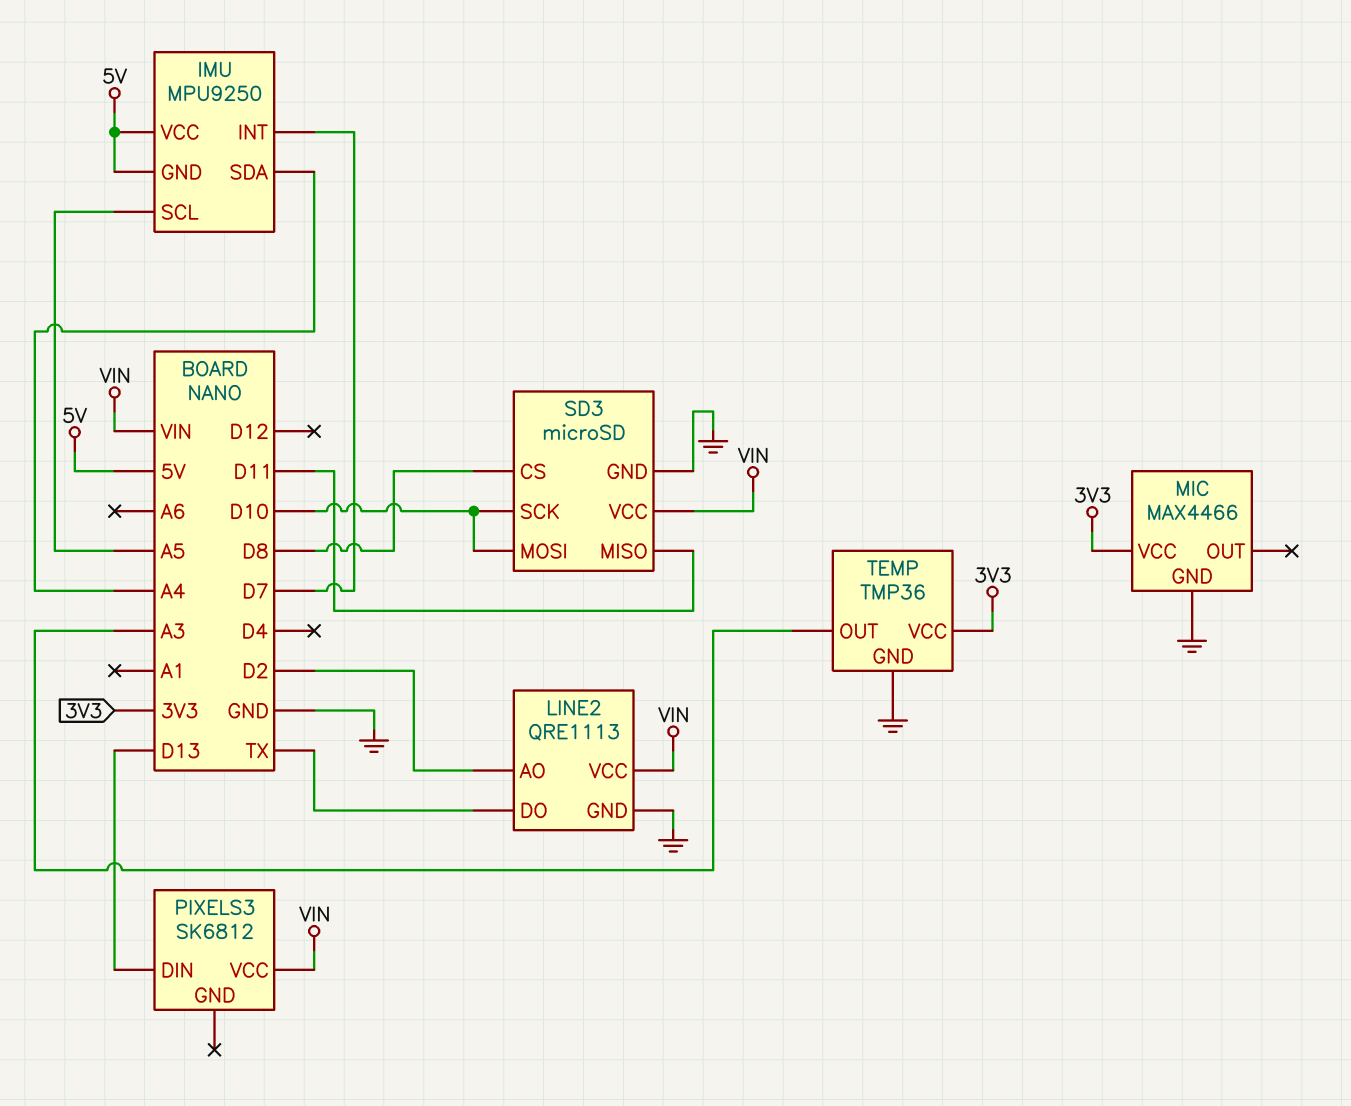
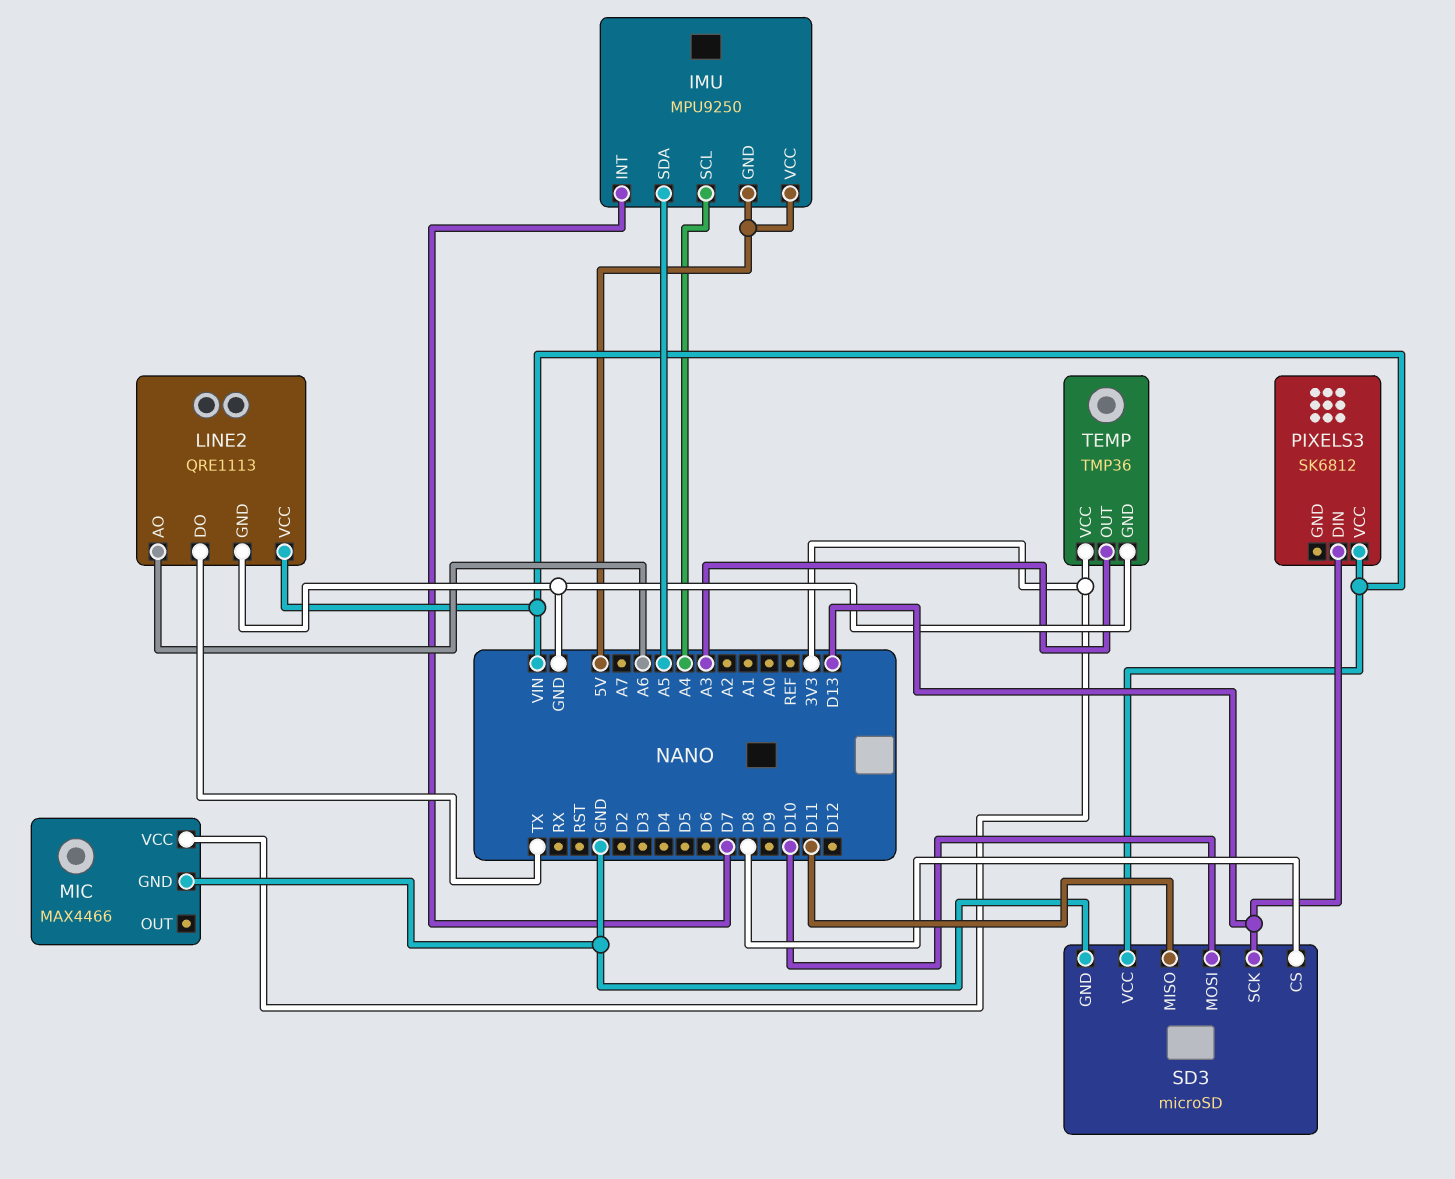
IMU pin SCL: A5 -> A4
IMU pin SDA: A4 -> A5
LINE2 pin AO: D2 -> A6
SD3 pin SCK: D10 -> D13

